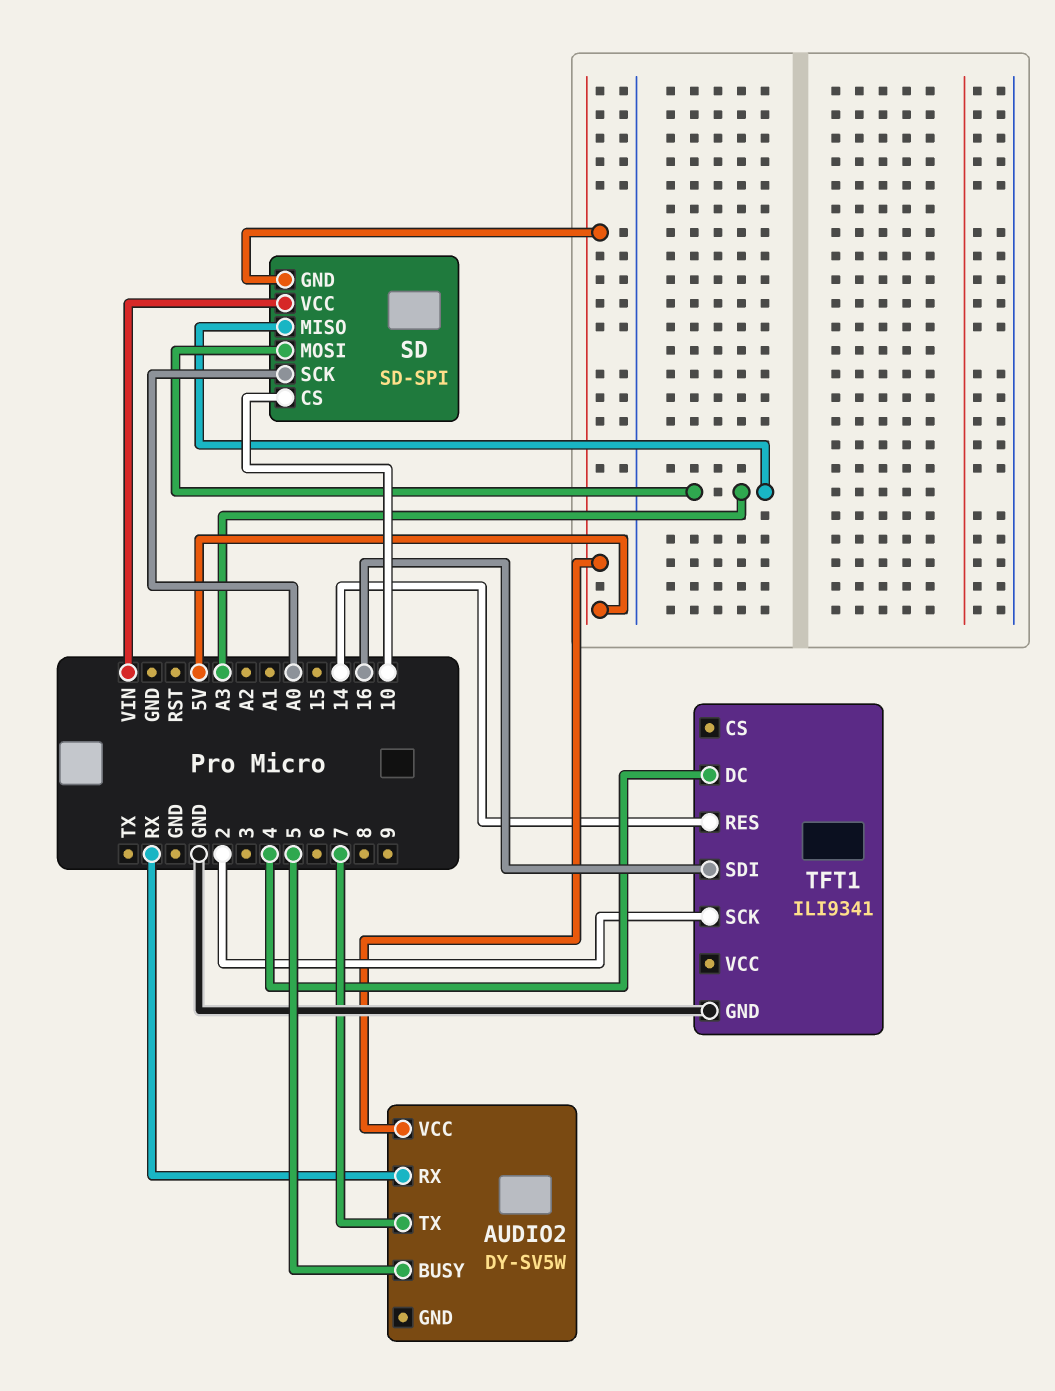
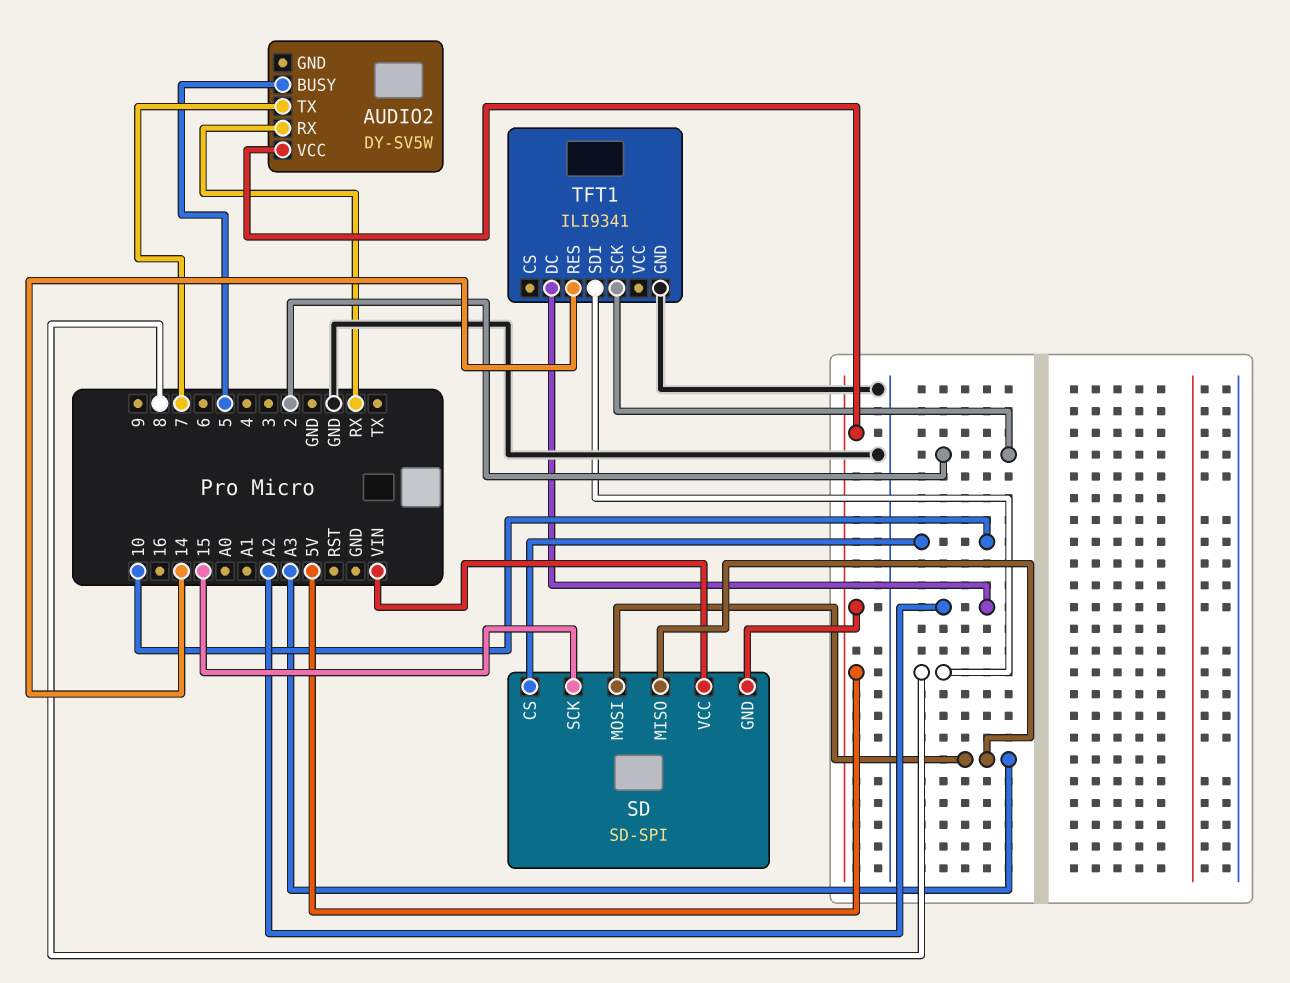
SD pin SCK: A0 -> 15
TFT1 pin DC: 4 -> A2
TFT1 pin SDI: 16 -> 8

